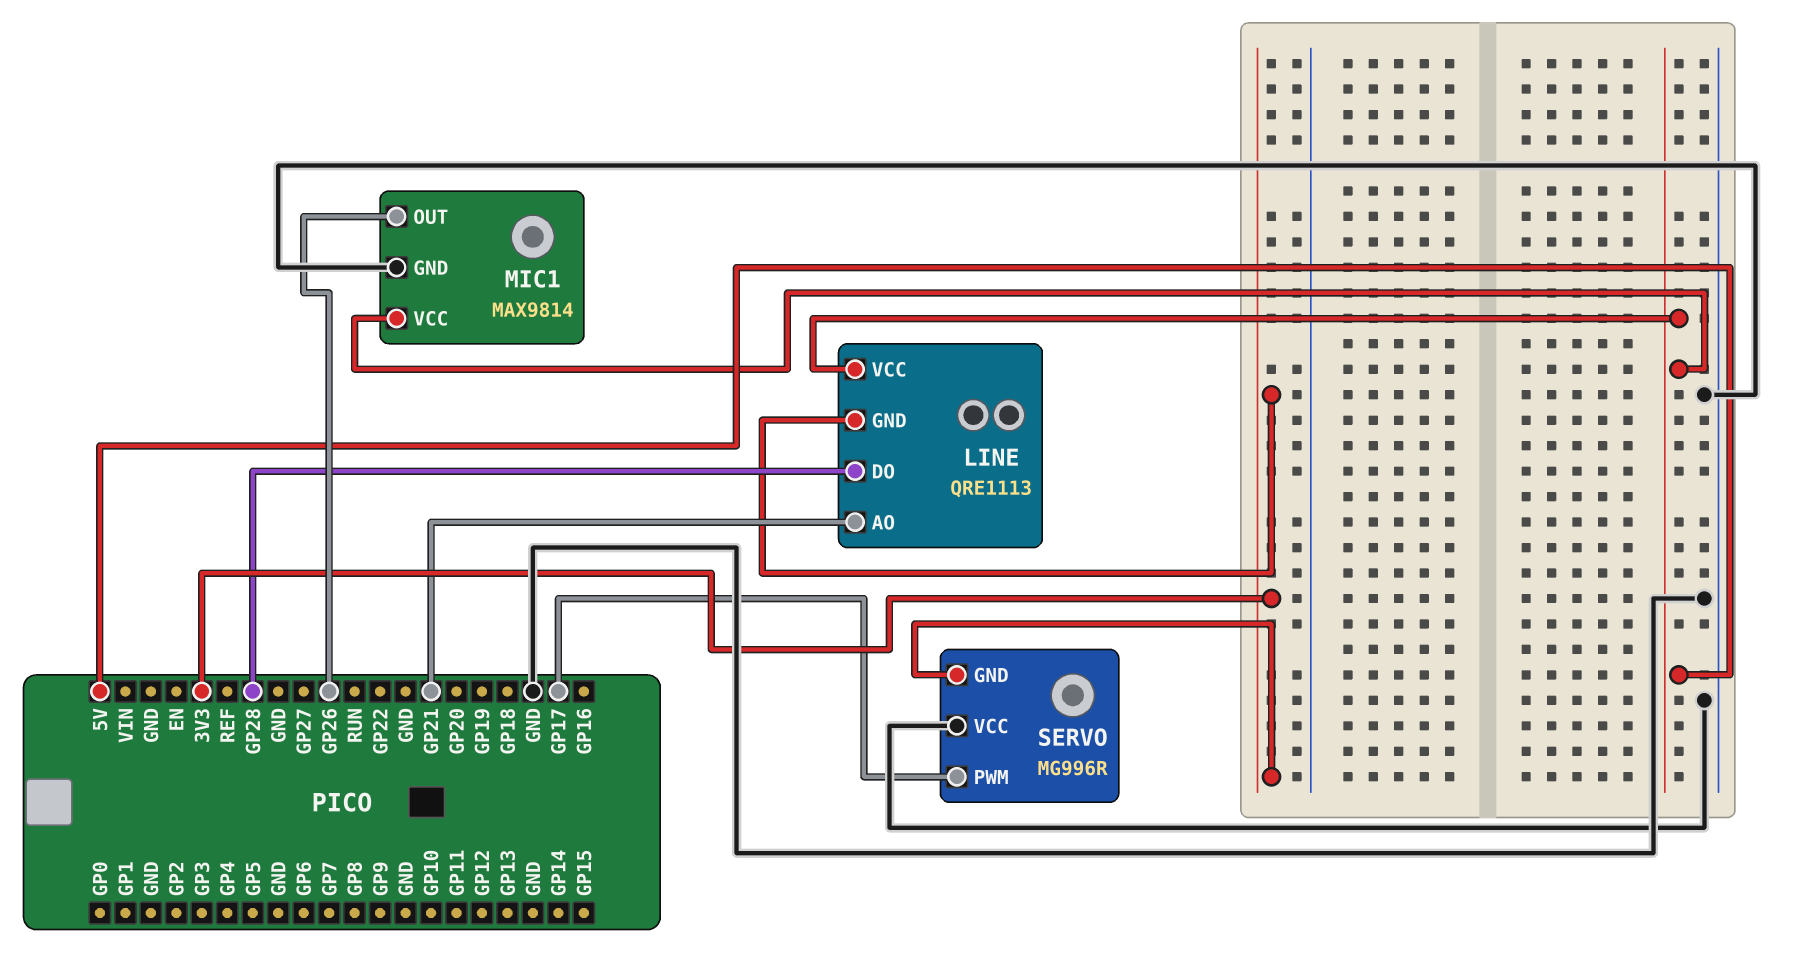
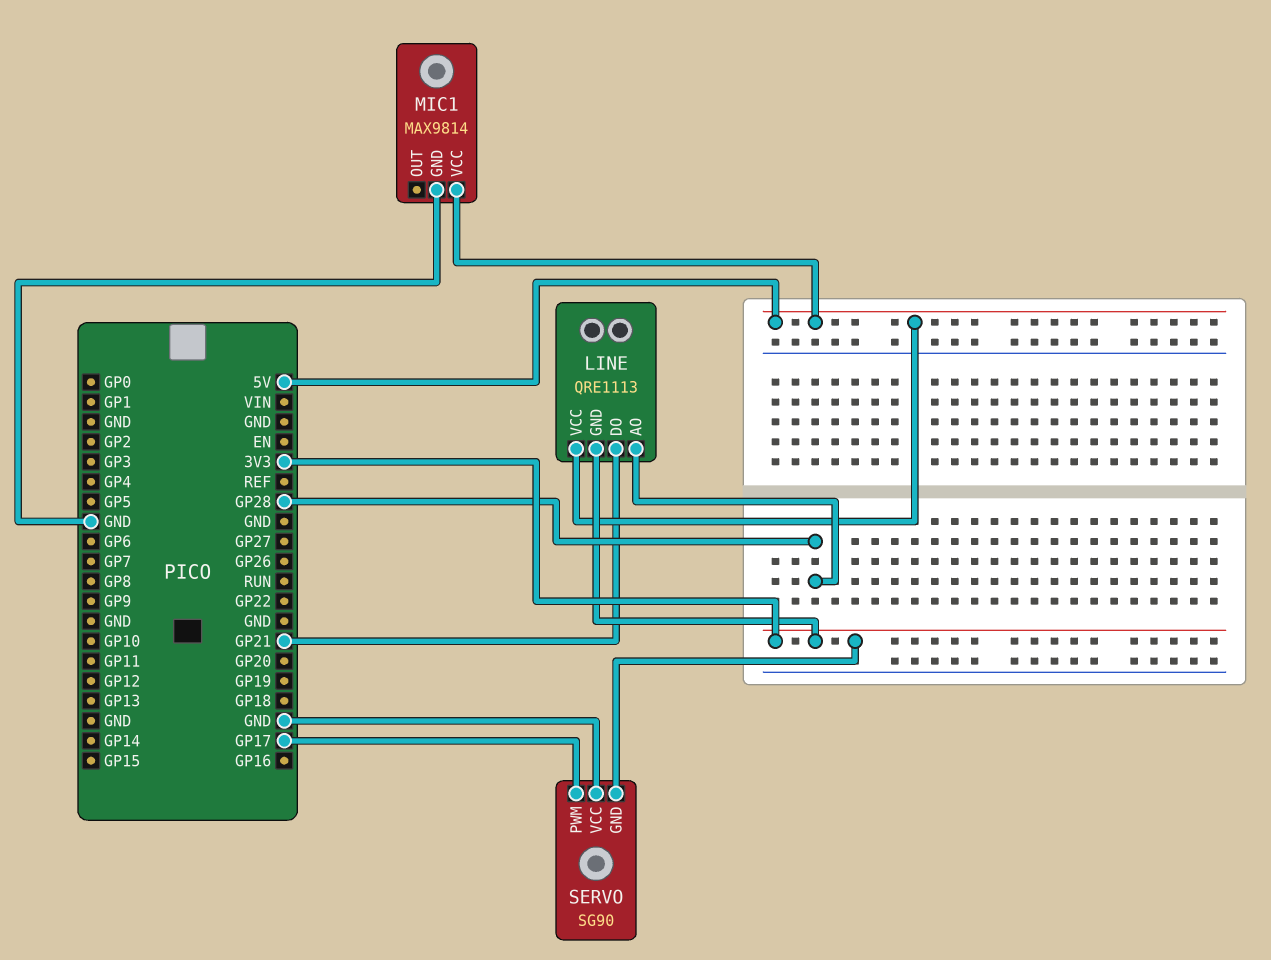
LINE pin AO: GP21 -> GP28
LINE pin DO: GP28 -> GP21
MIC1 pin OUT: GP26 -> none
SERVO: MG996R -> SG90

